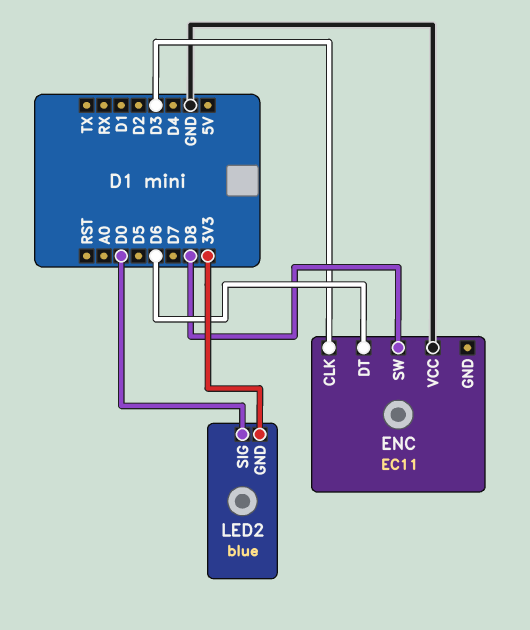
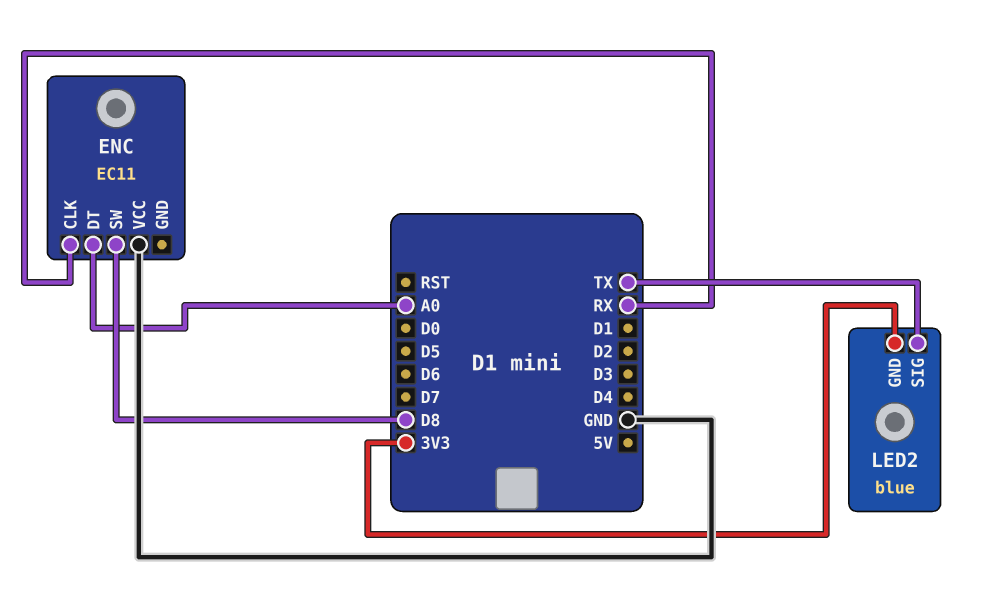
ENC pin CLK: D3 -> RX
ENC pin DT: D6 -> A0
LED2 pin SIG: D0 -> TX

